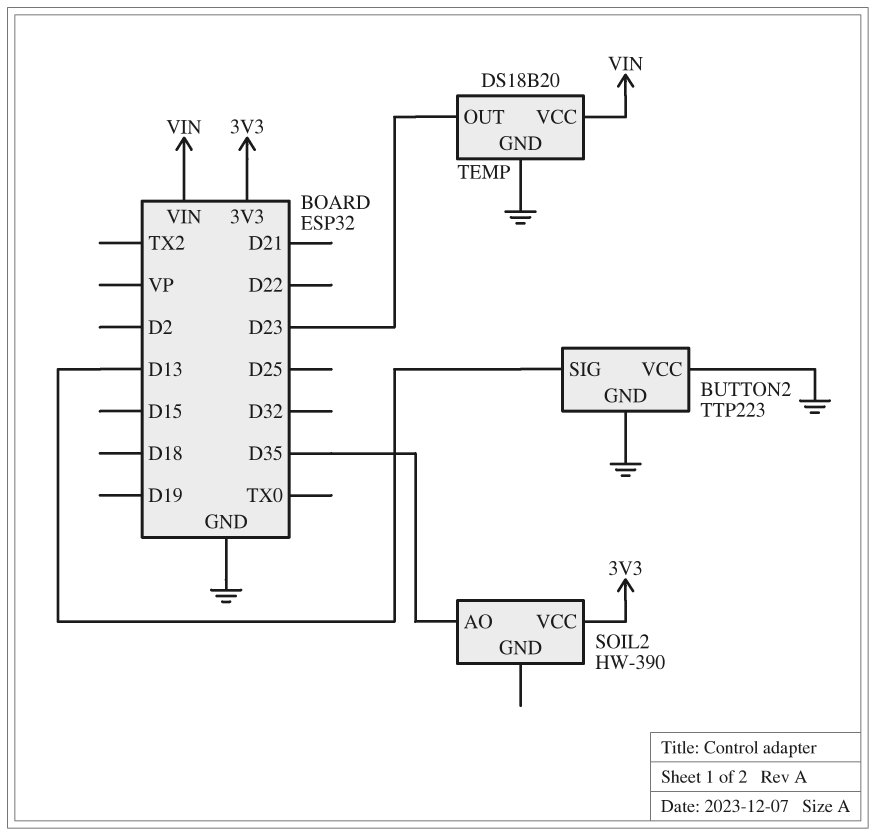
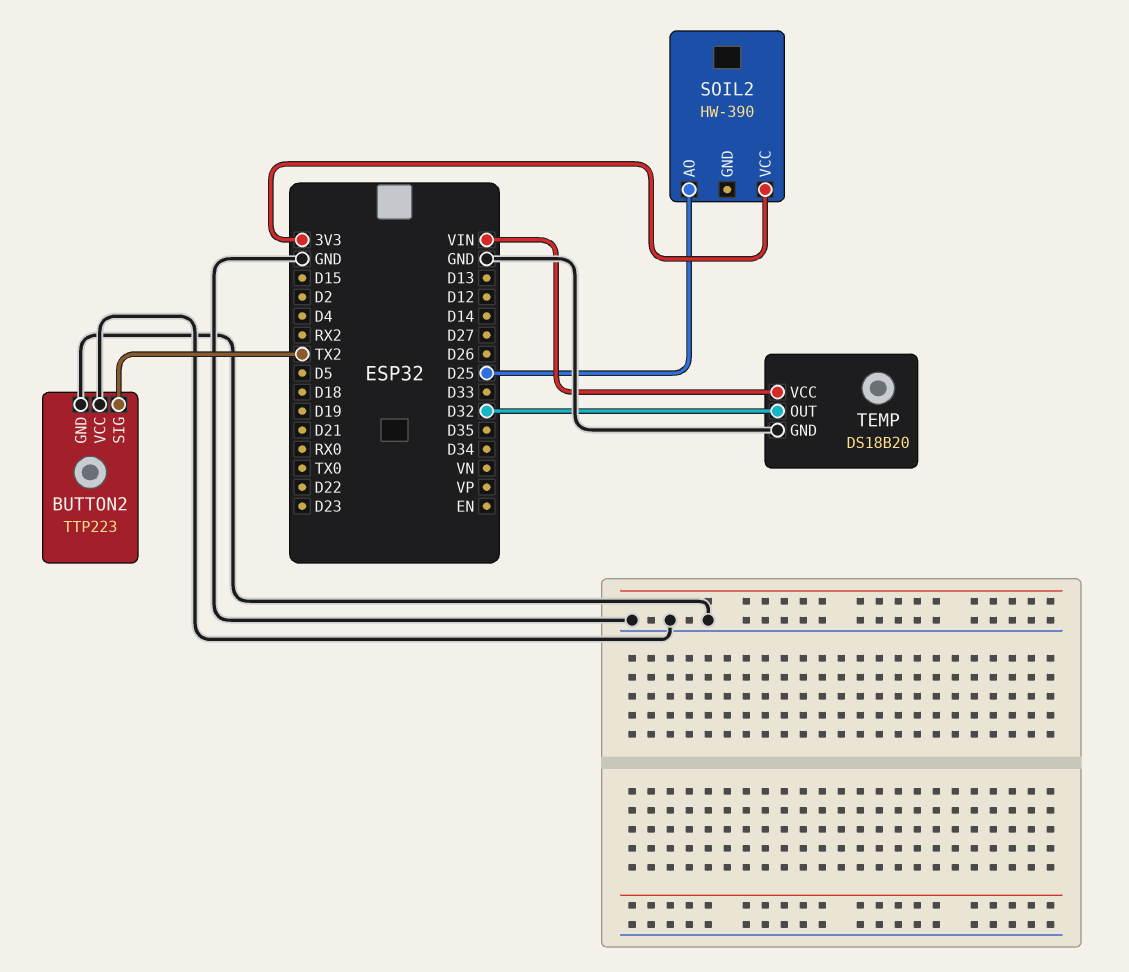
BUTTON2 pin SIG: D13 -> TX2
SOIL2 pin AO: D35 -> D25
TEMP pin OUT: D23 -> D32

